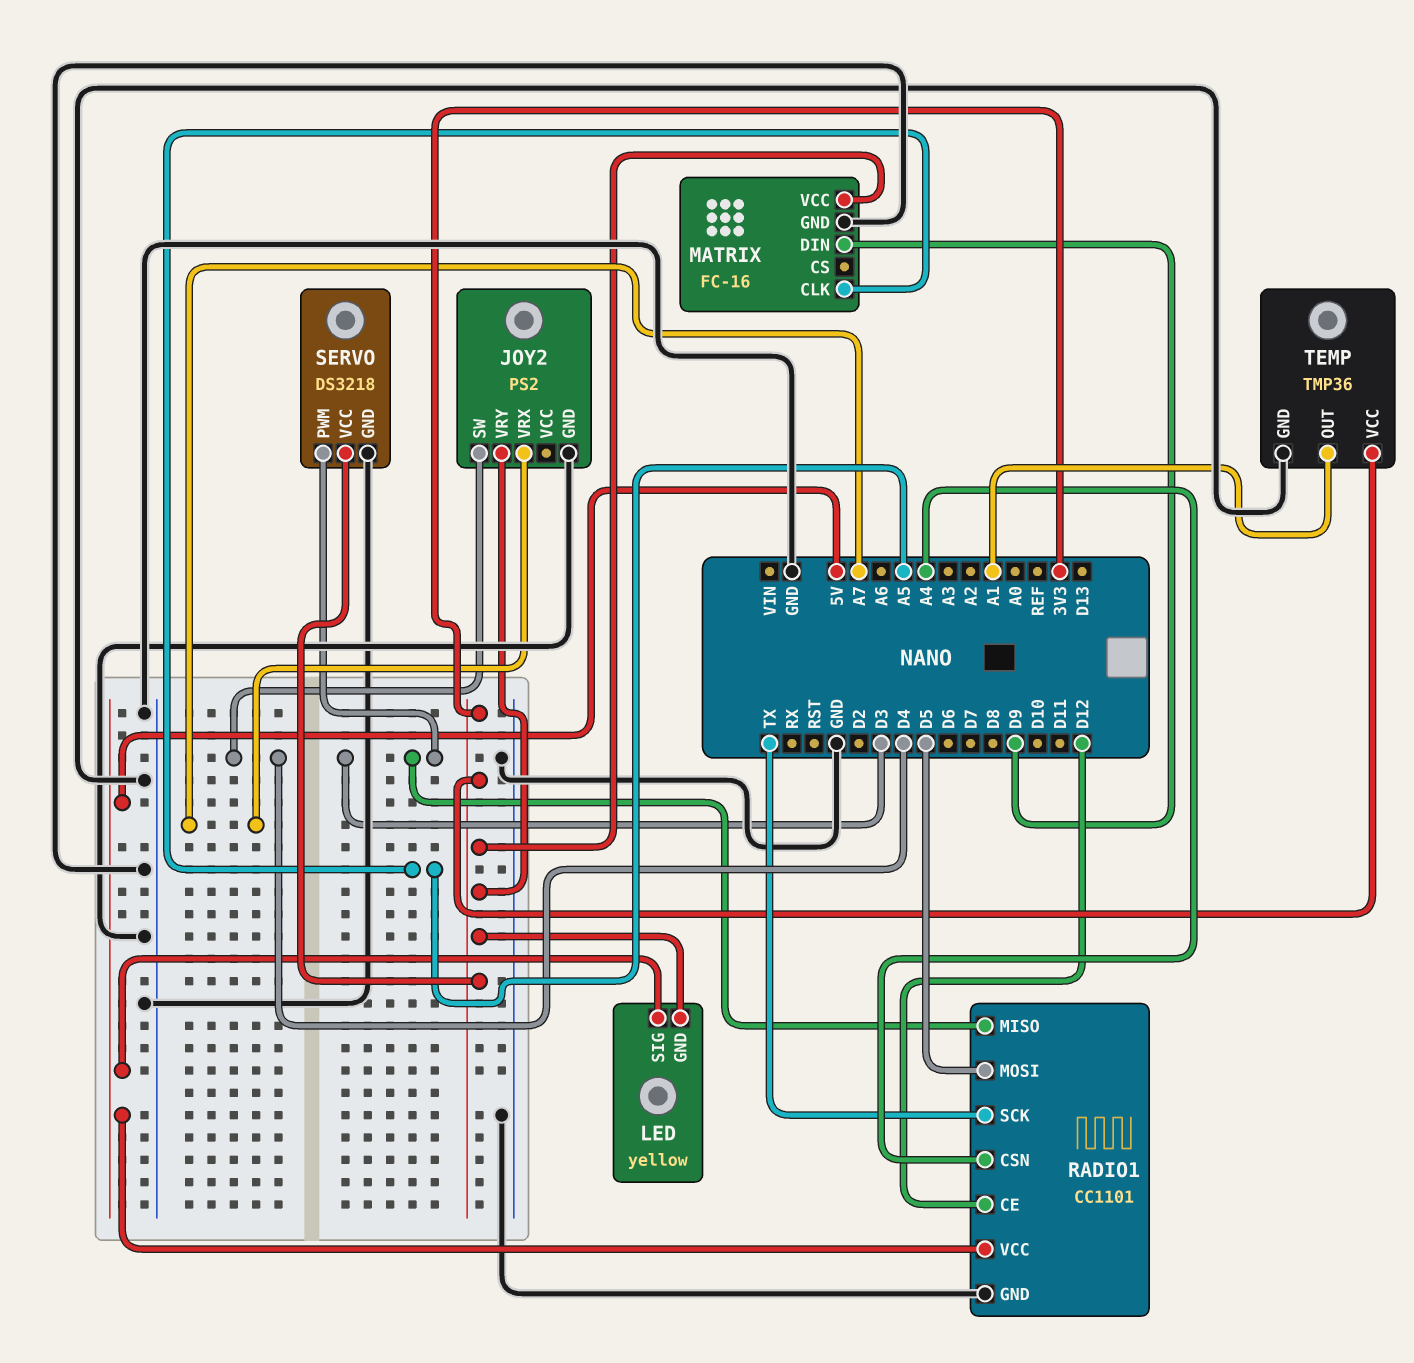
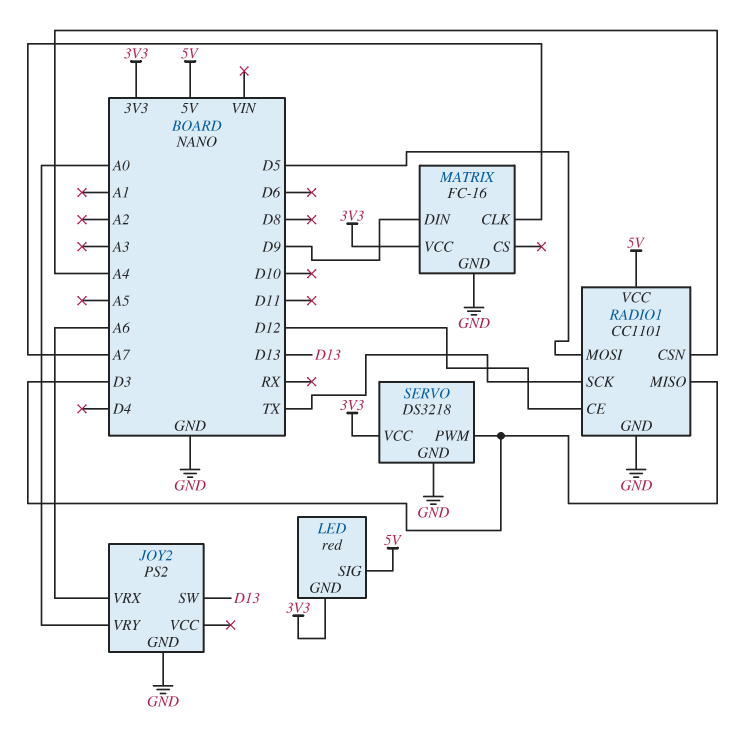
JOY2 pin SW: D4 -> D13
JOY2 pin VRX: A7 -> A6
JOY2 pin VRY: 3V3 -> A0
LED: yellow -> red
MATRIX pin CLK: A5 -> A7
TEMP: TMP36 -> none
TEMP pin GND: GND -> none
TEMP pin OUT: A1 -> none
TEMP pin VCC: 3V3 -> none

